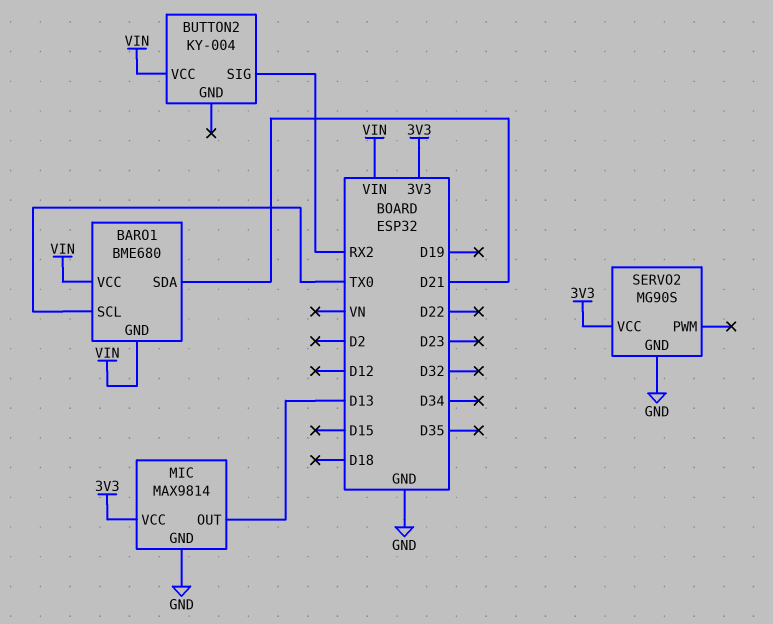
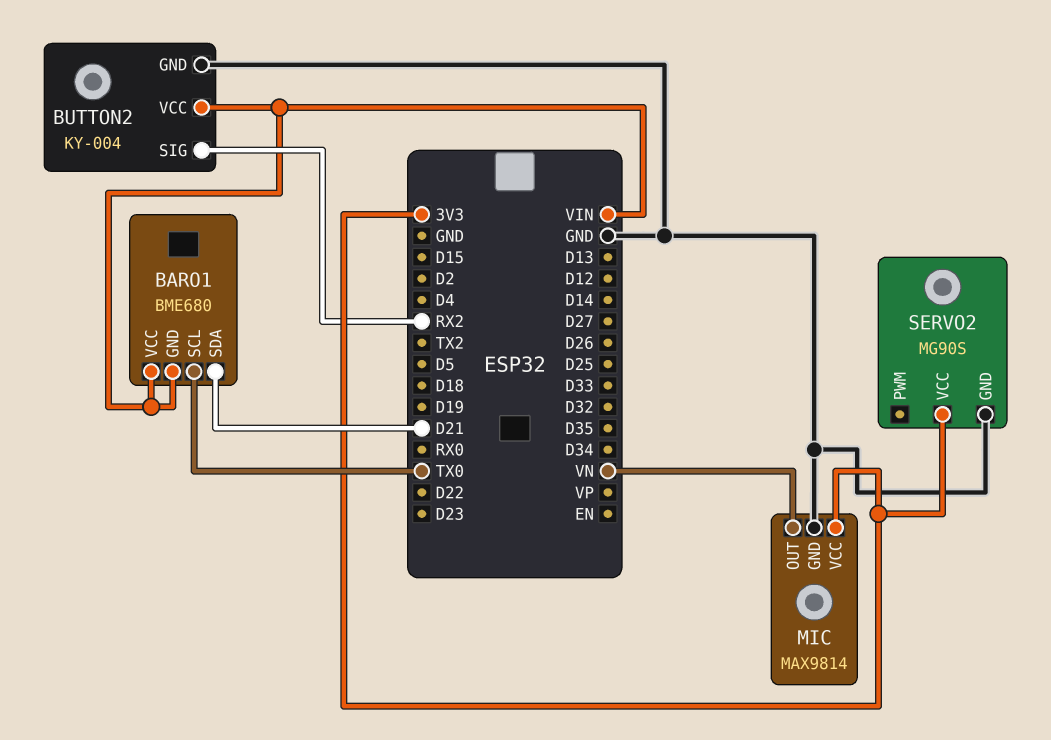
BUTTON2 pin GND: none -> GND
MIC pin OUT: D13 -> VN

